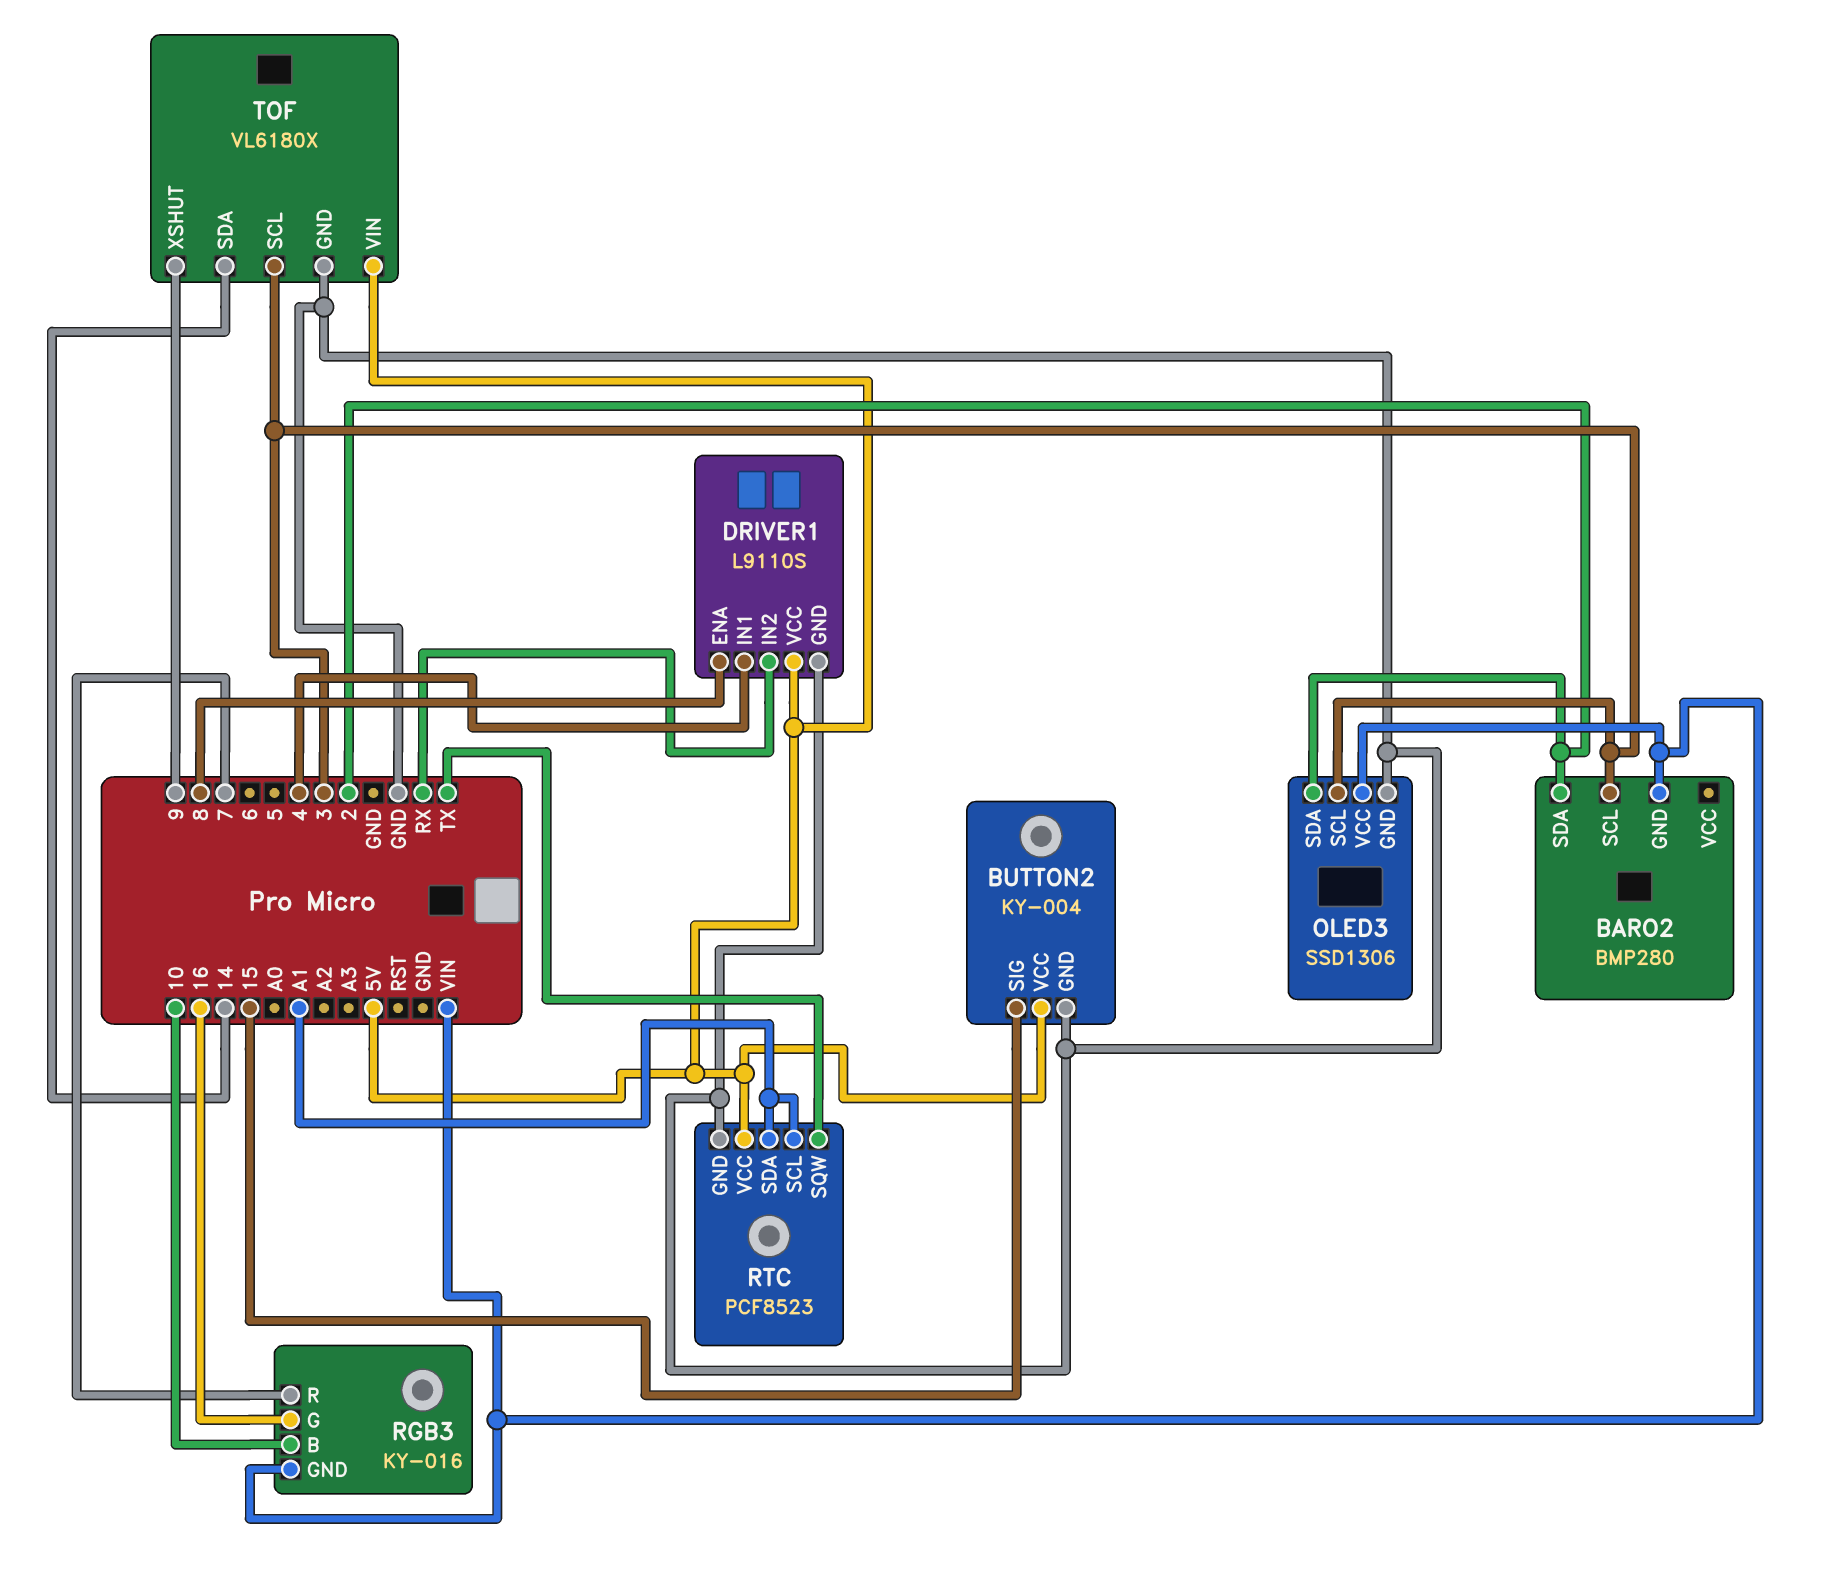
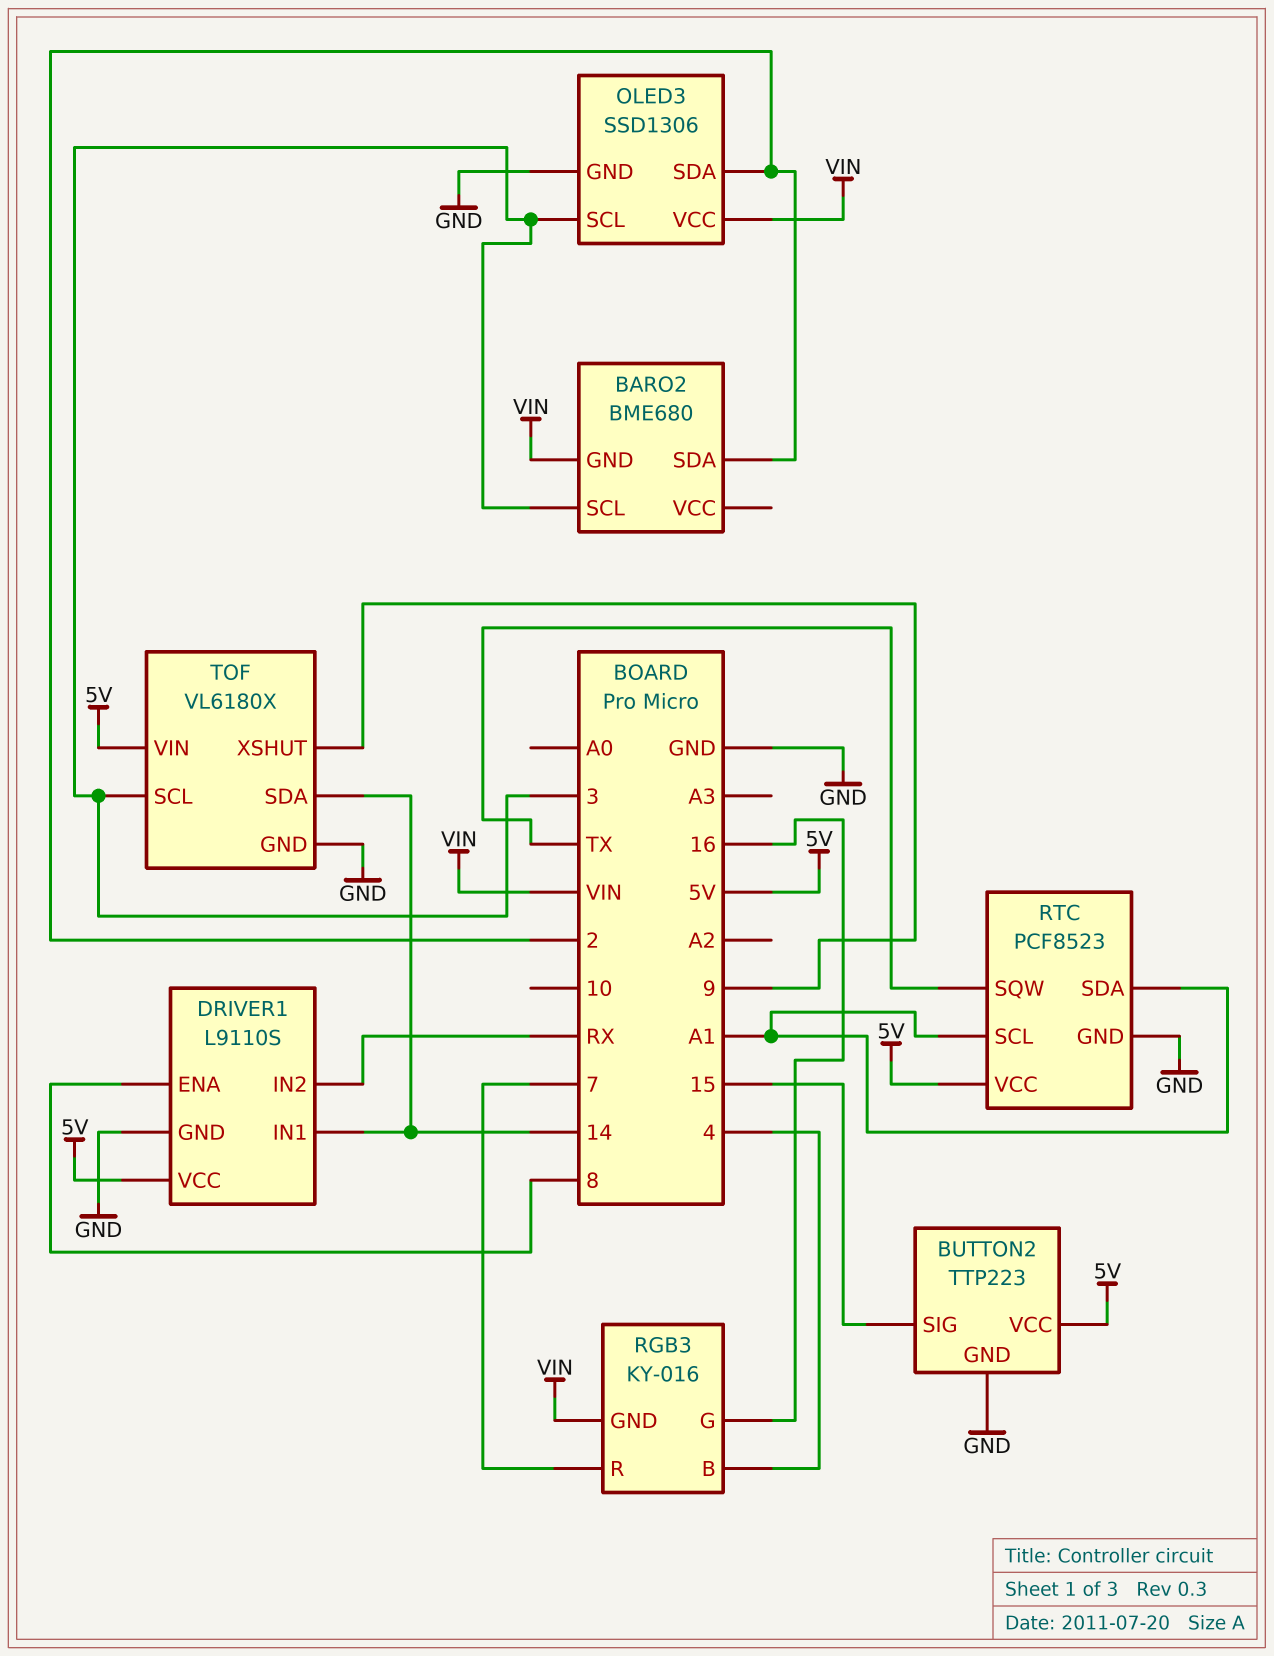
BARO2: BMP280 -> BME680
BUTTON2: KY-004 -> TTP223
DRIVER1 pin IN1: 4 -> 14
RGB3 pin B: 10 -> 4

